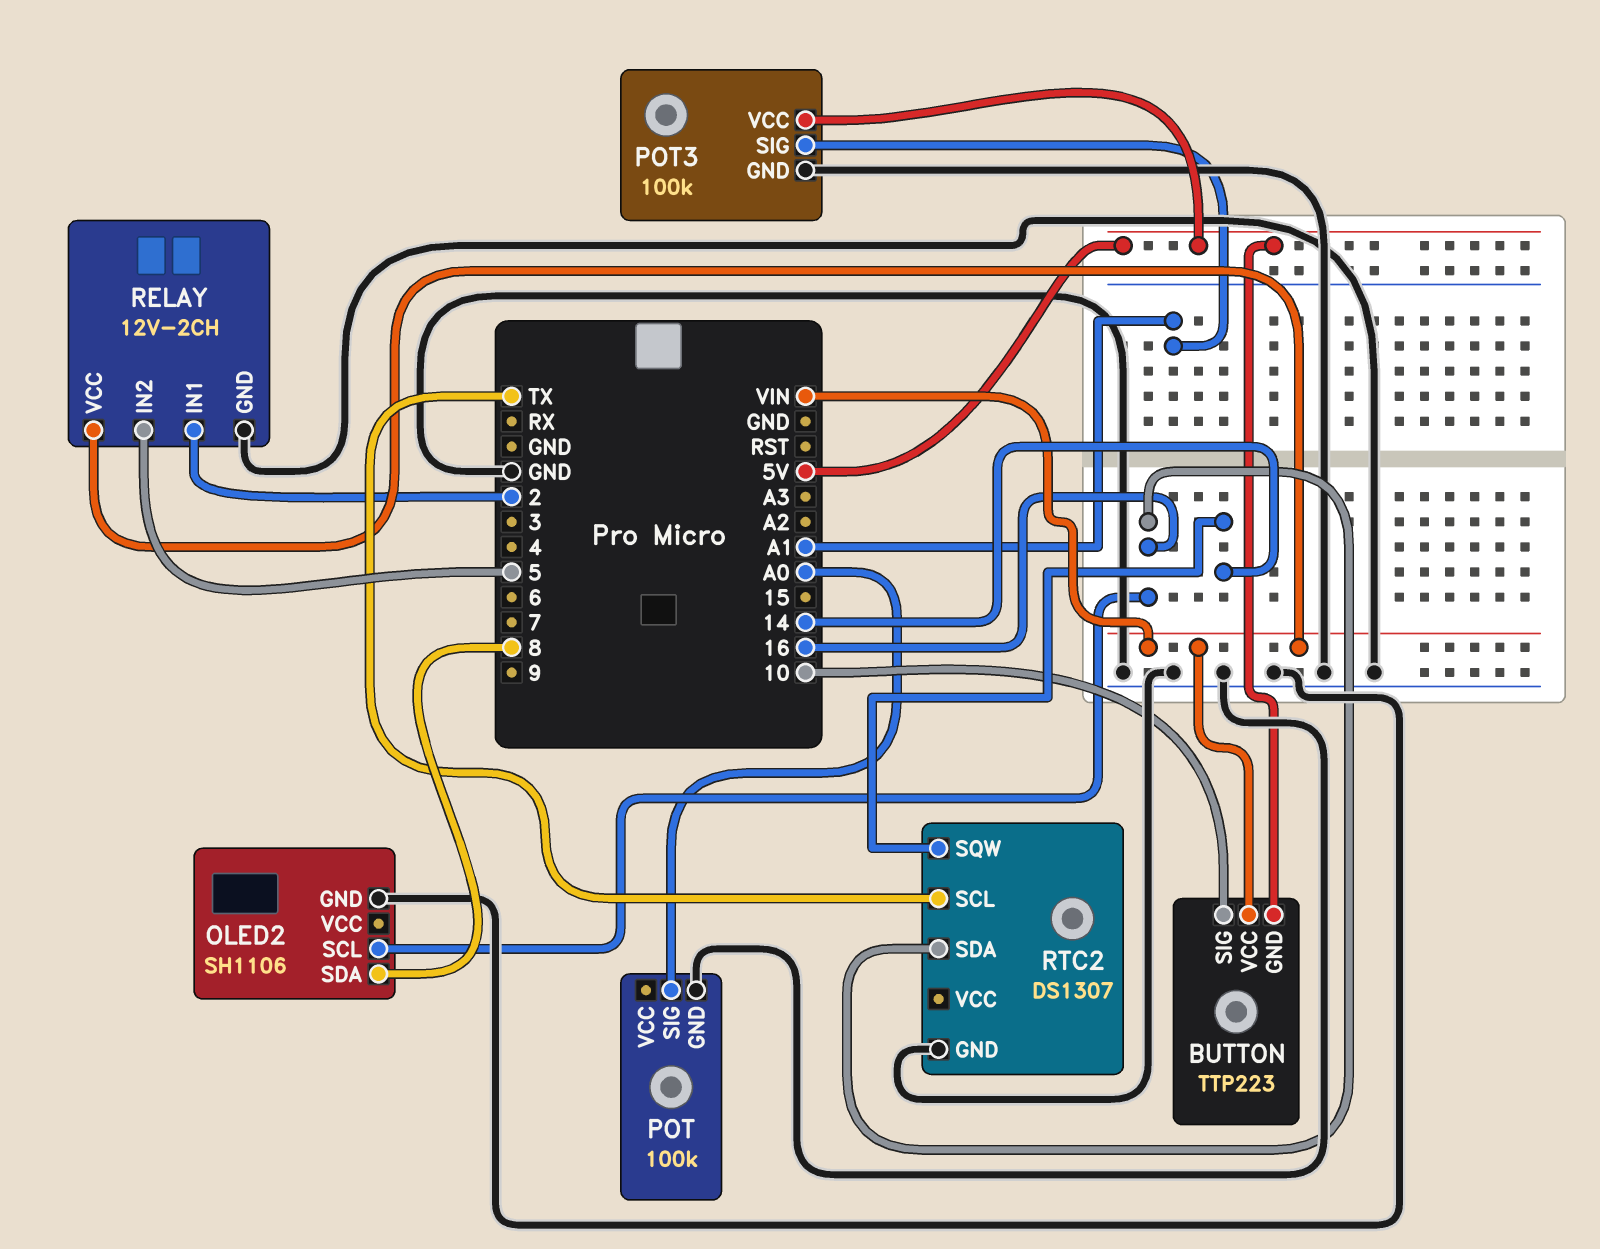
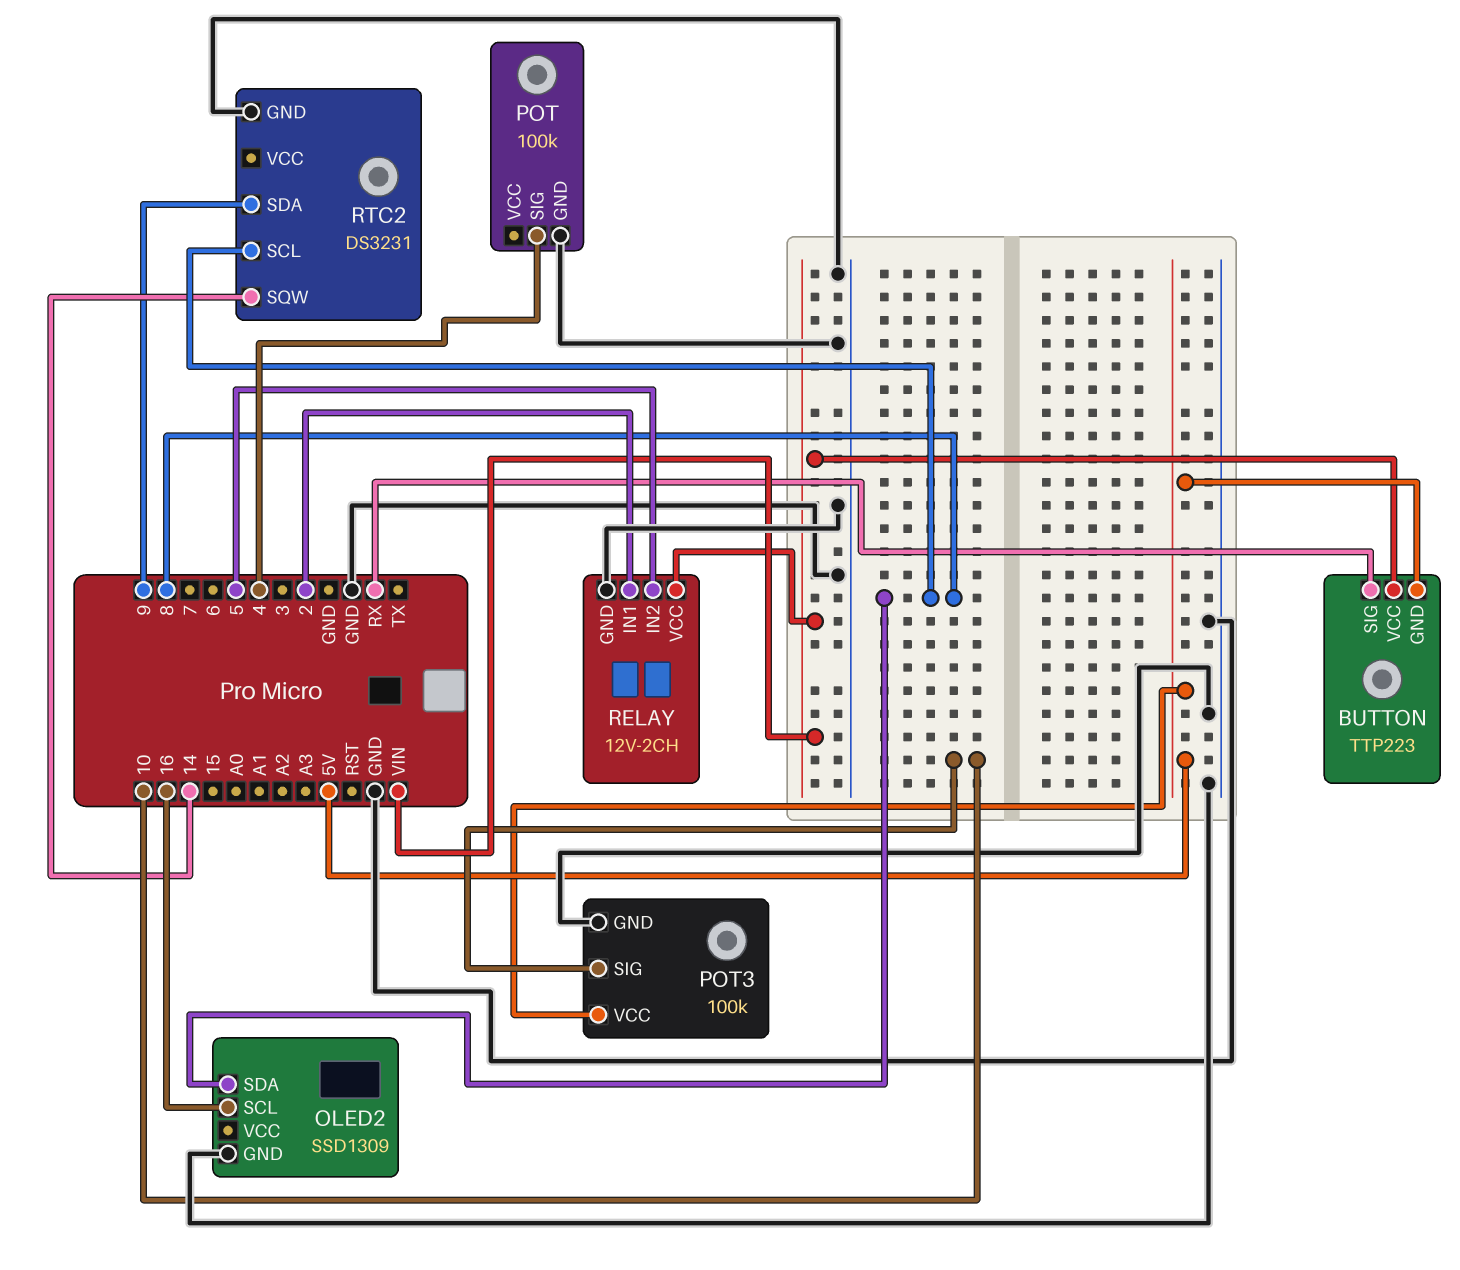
BUTTON pin SIG: 10 -> RX
OLED2: SH1106 -> SSD1309
POT pin SIG: A0 -> 4
POT3 pin SIG: A1 -> 10
RTC2: DS1307 -> DS3231
RTC2 pin SCL: TX -> 8
RTC2 pin SDA: 16 -> 9

